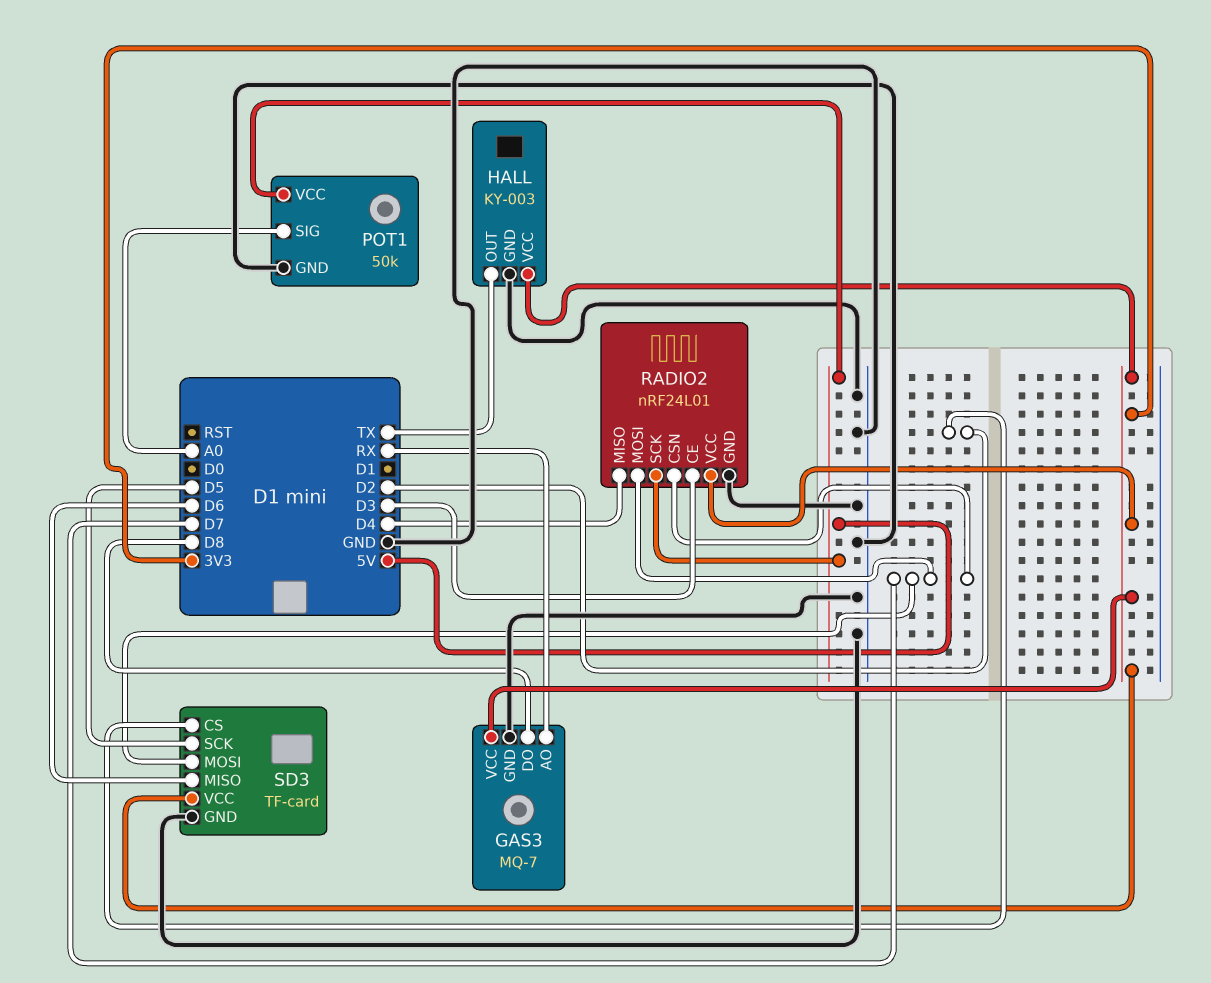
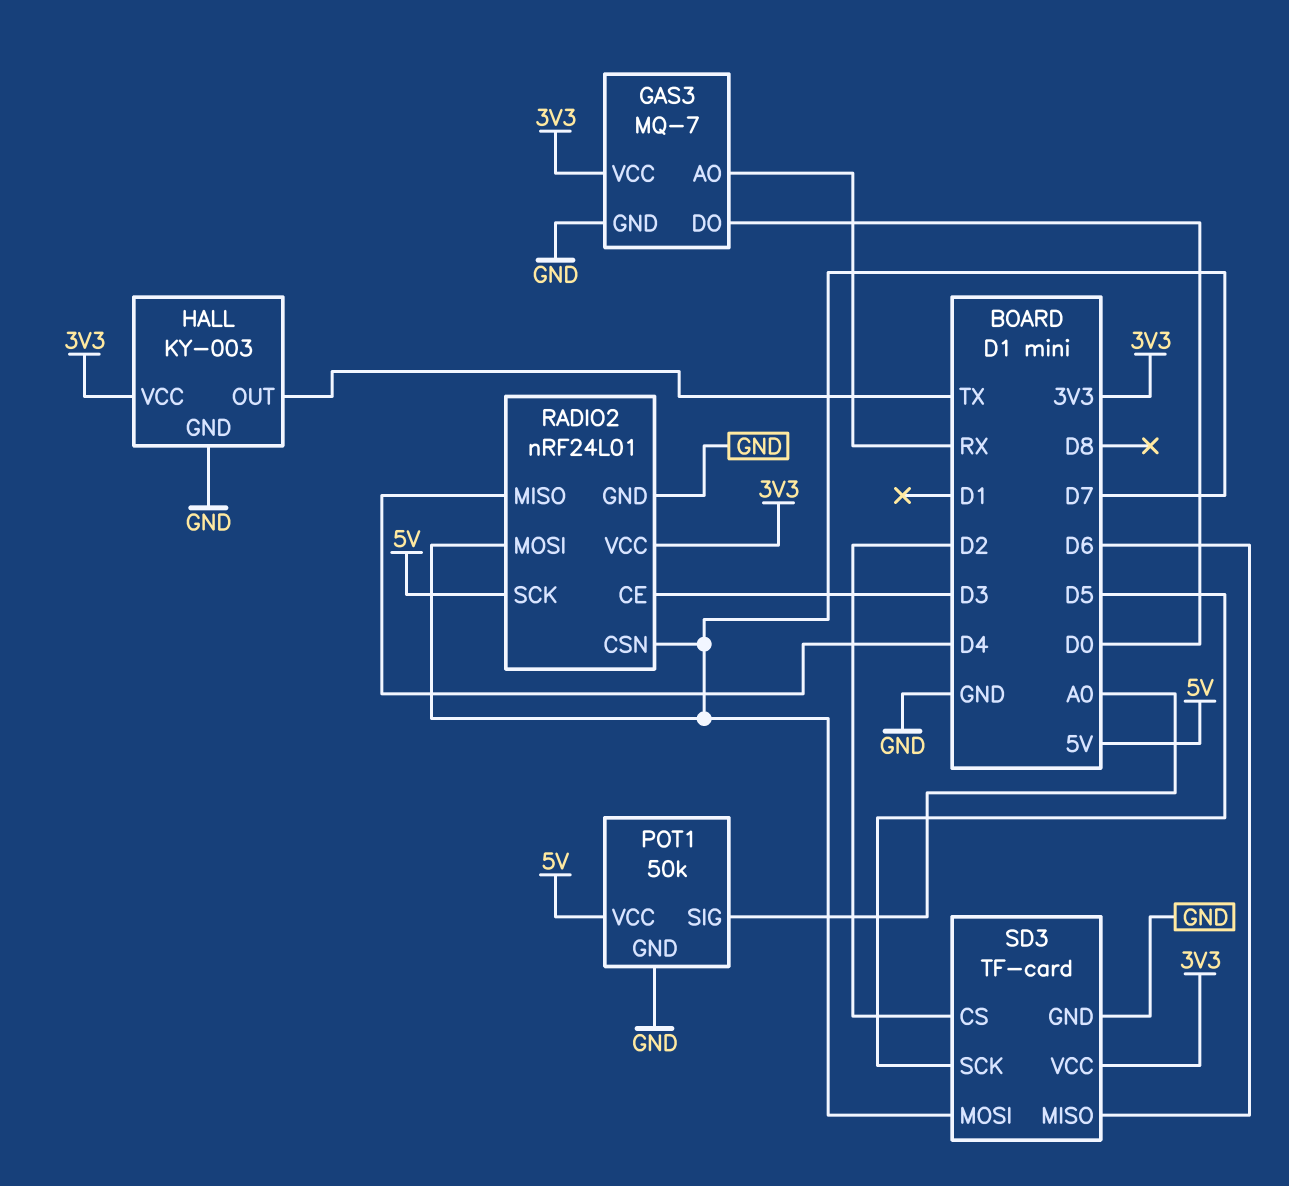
GAS3 pin DO: D8 -> D0

